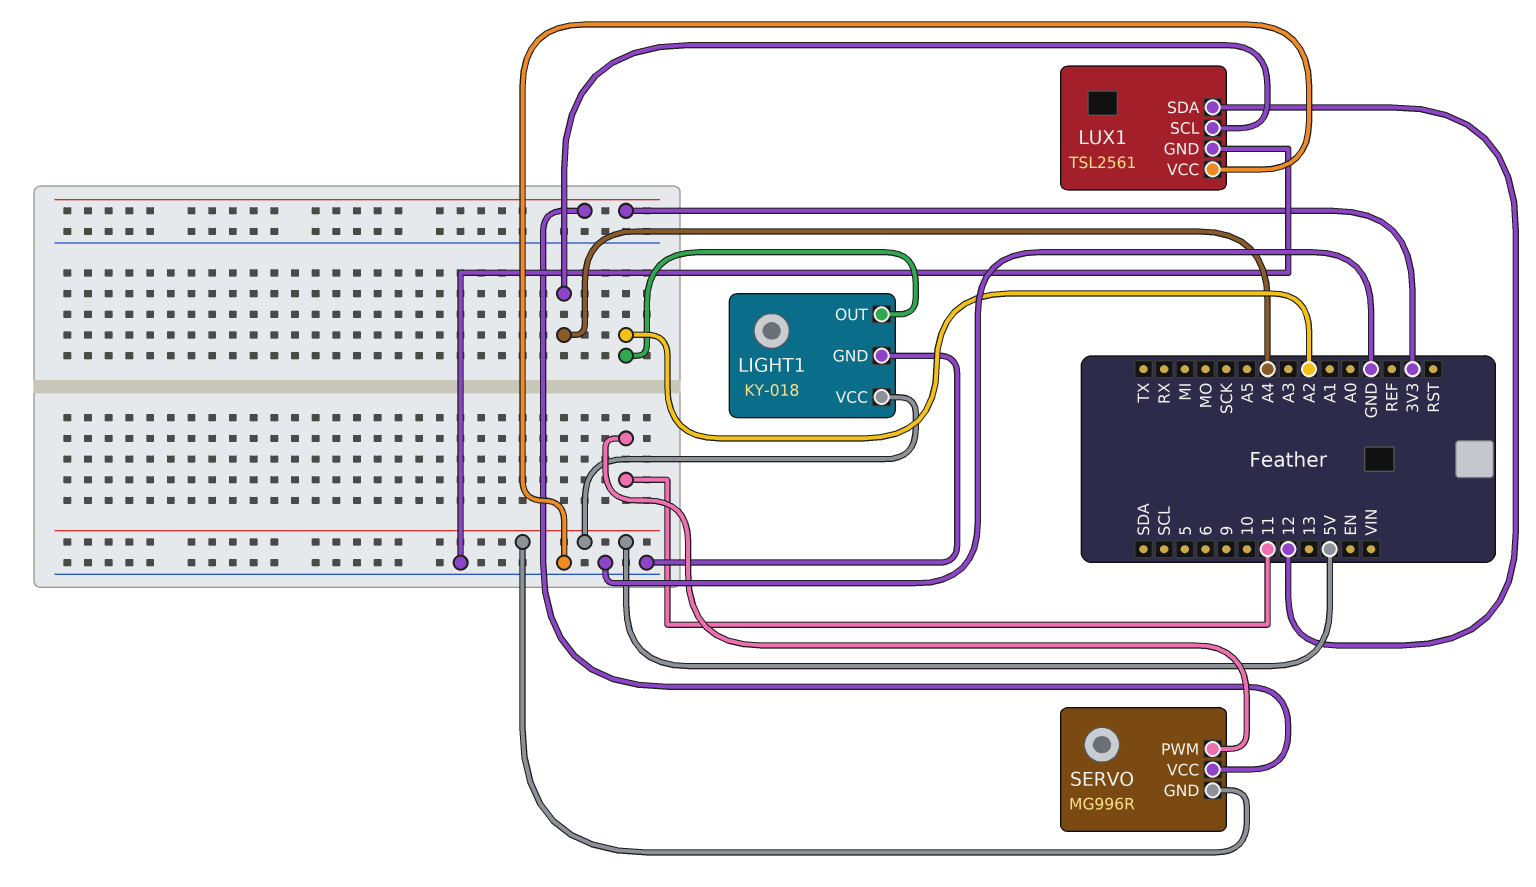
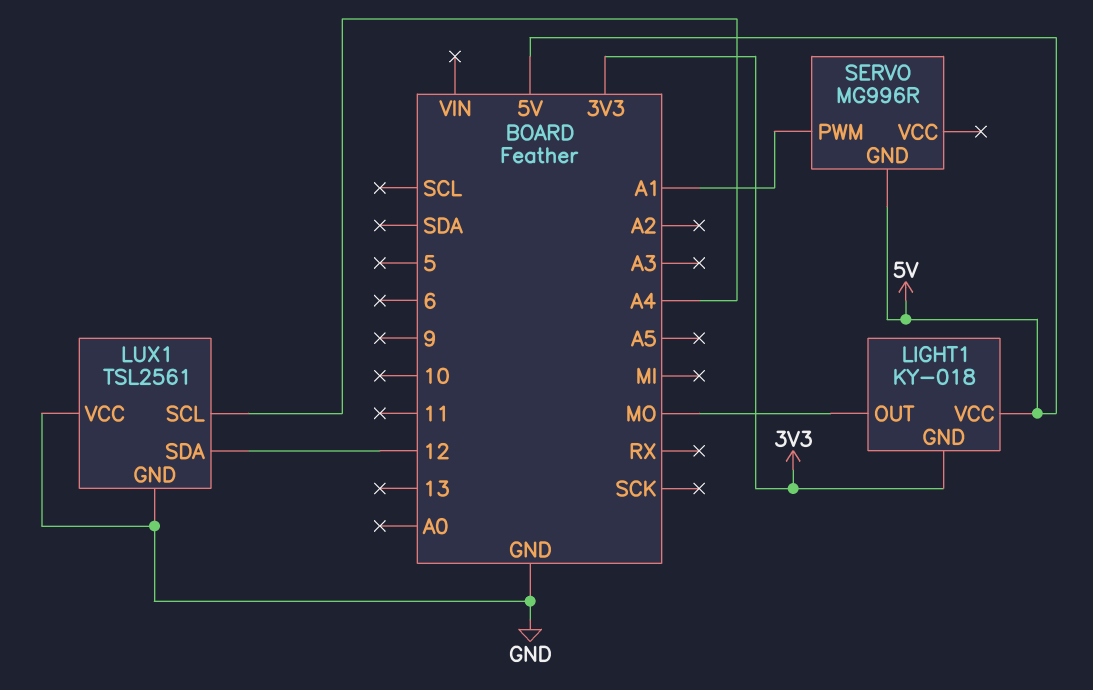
LIGHT1 pin GND: GND -> 3V3
LIGHT1 pin OUT: A2 -> MO
SERVO pin PWM: 11 -> A1
SERVO pin VCC: 3V3 -> none

